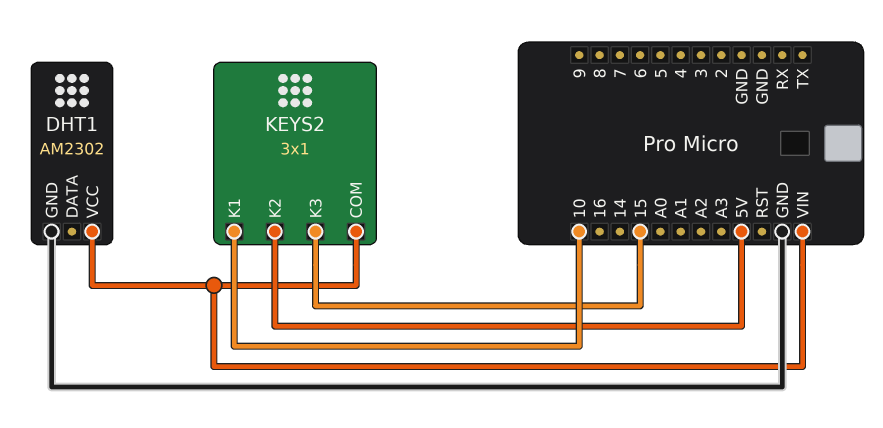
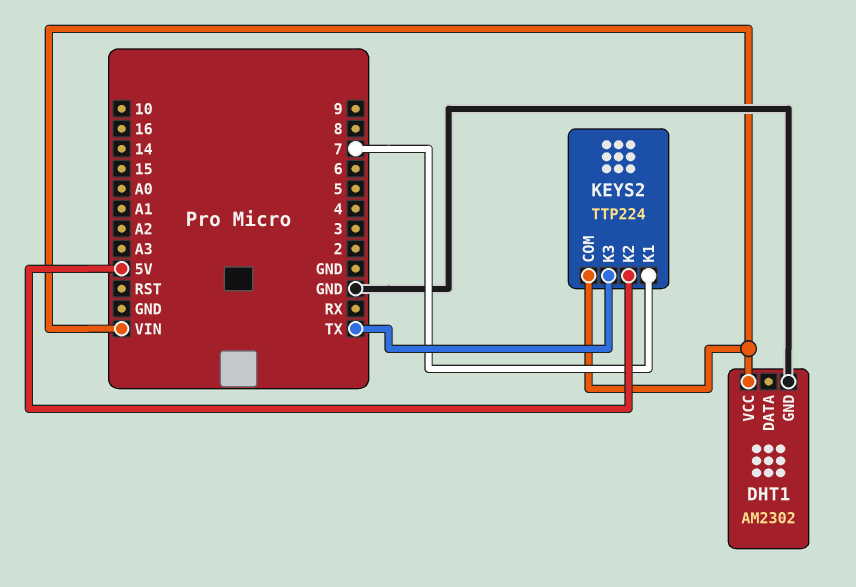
KEYS2: 3x1 -> TTP224
KEYS2 pin K1: 10 -> 7
KEYS2 pin K3: 15 -> TX

